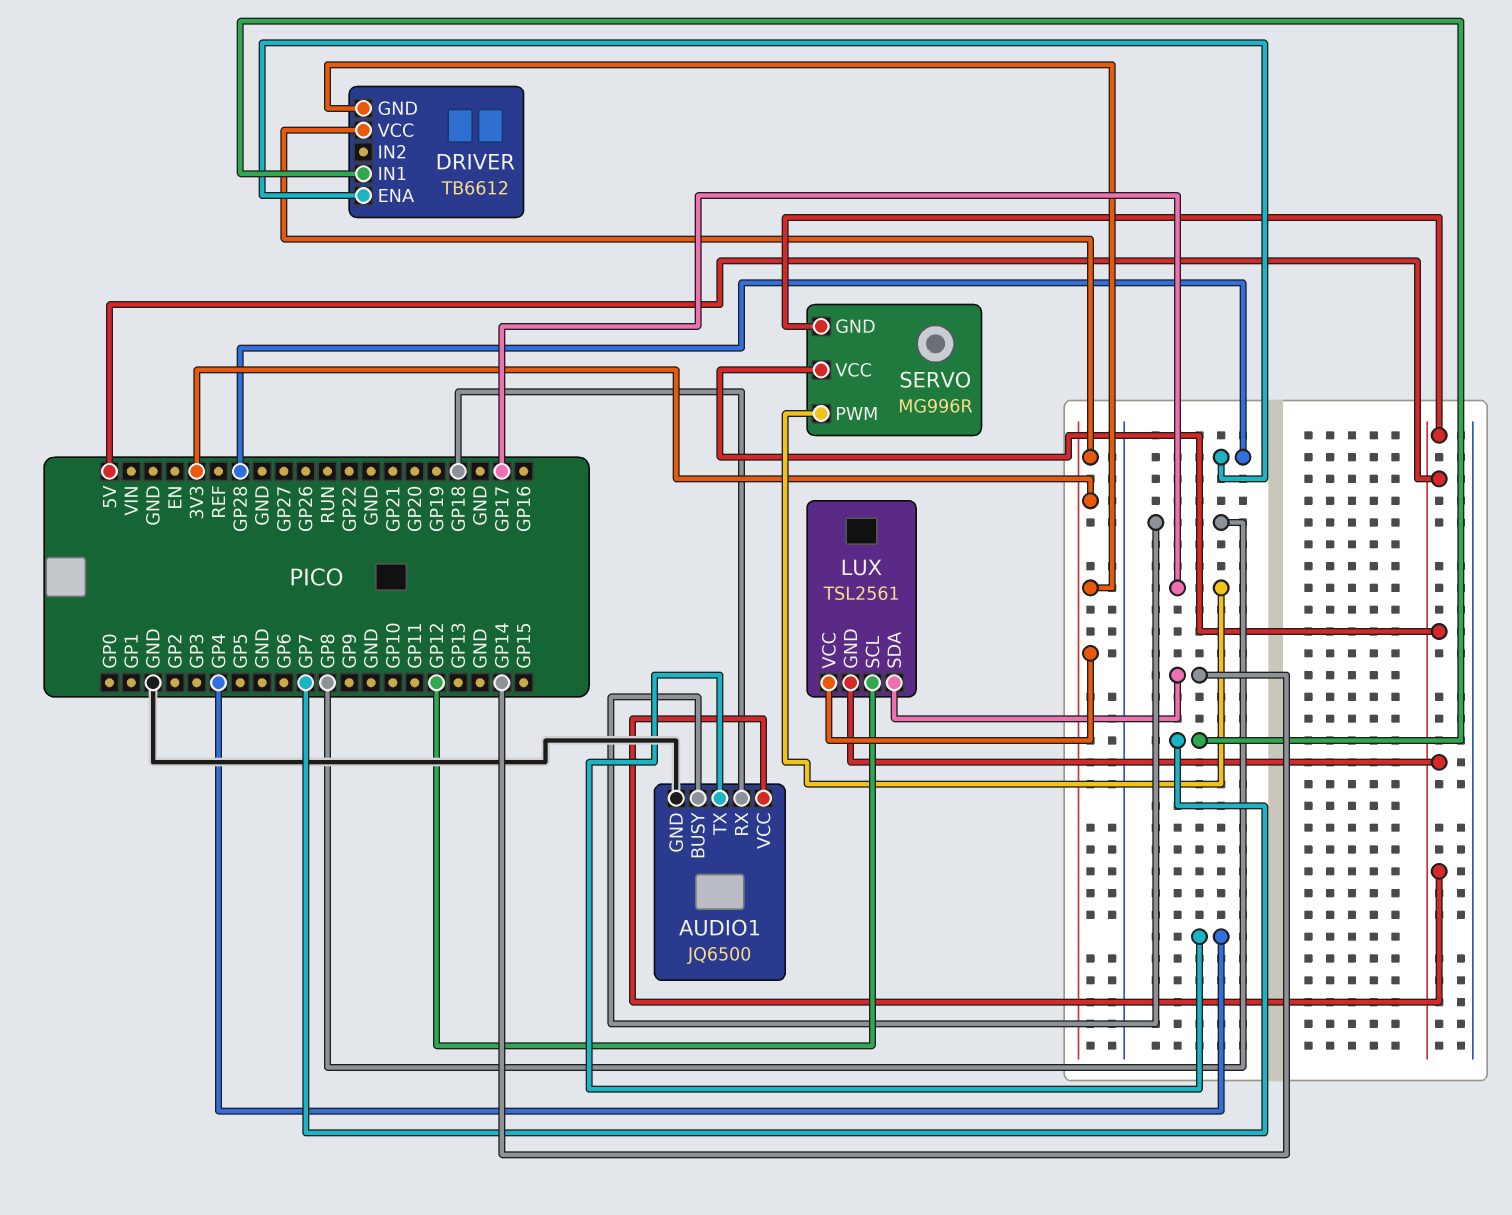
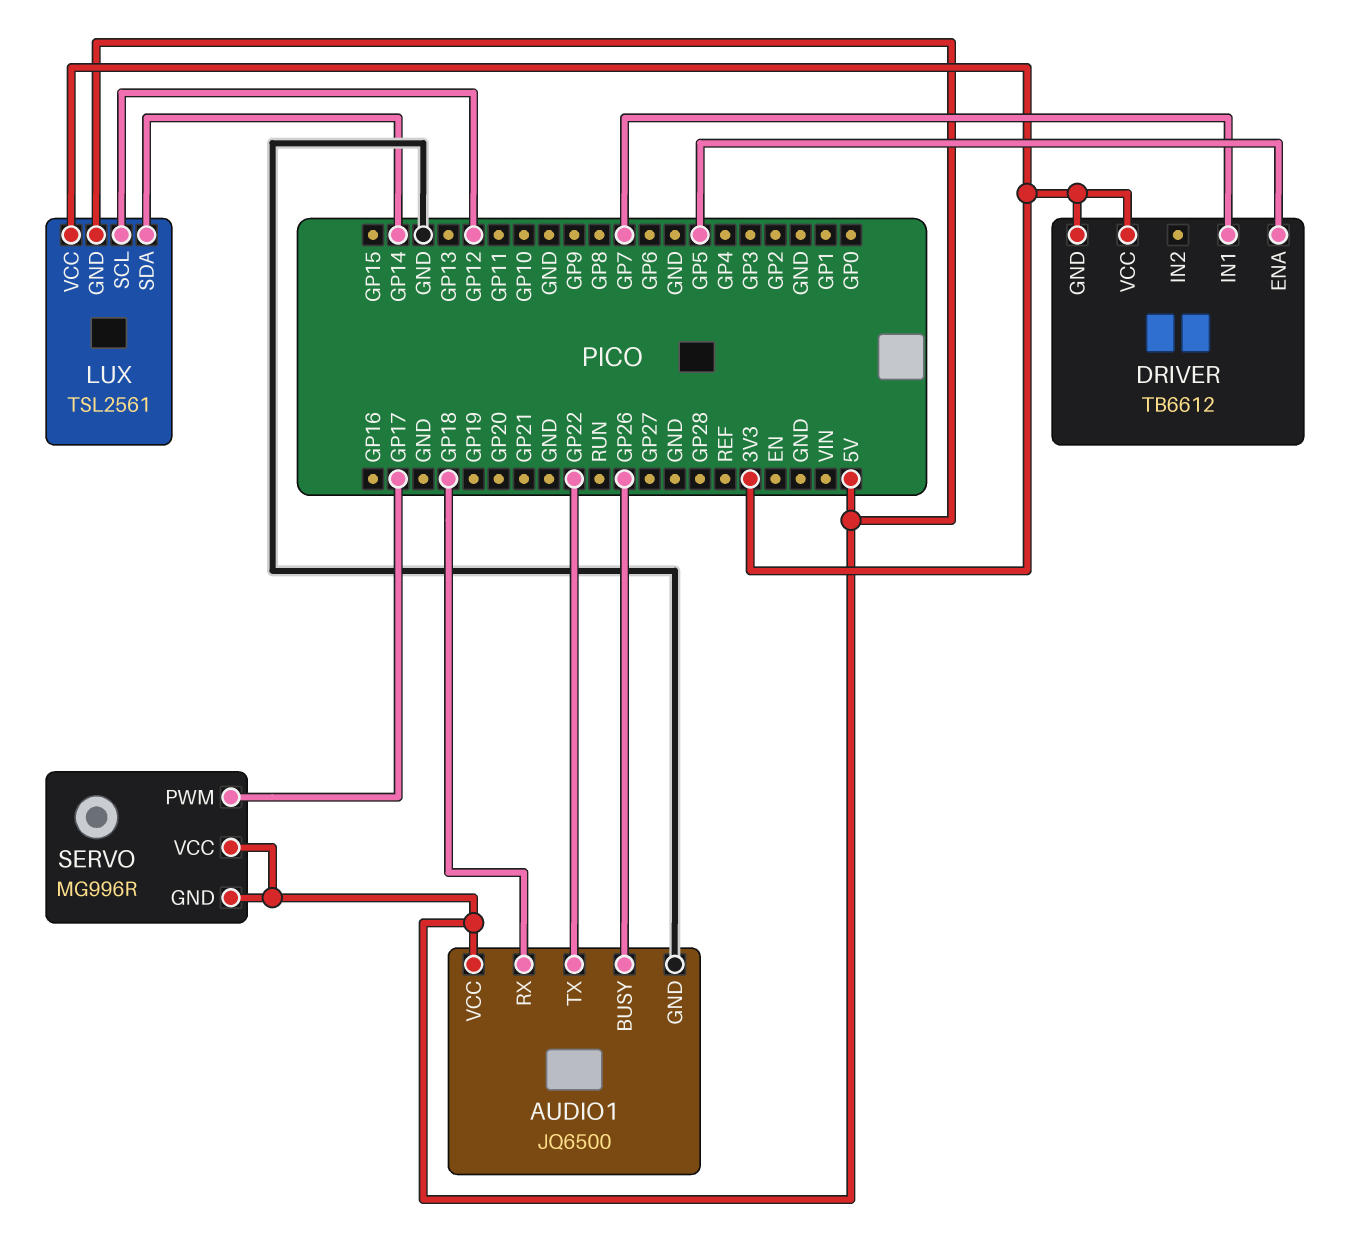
AUDIO1 pin BUSY: GP8 -> GP26
AUDIO1 pin TX: GP4 -> GP22
DRIVER pin ENA: GP28 -> GP5

